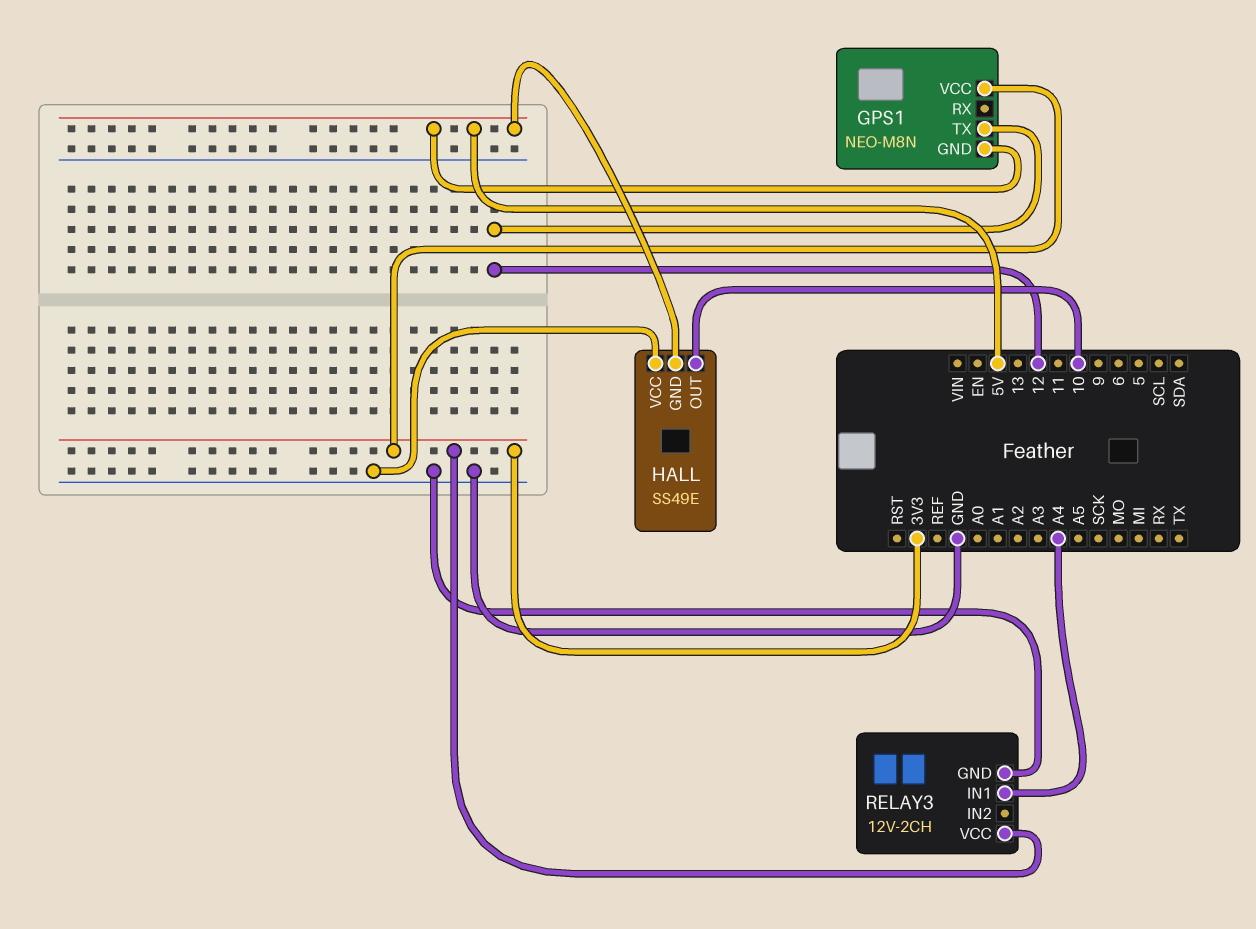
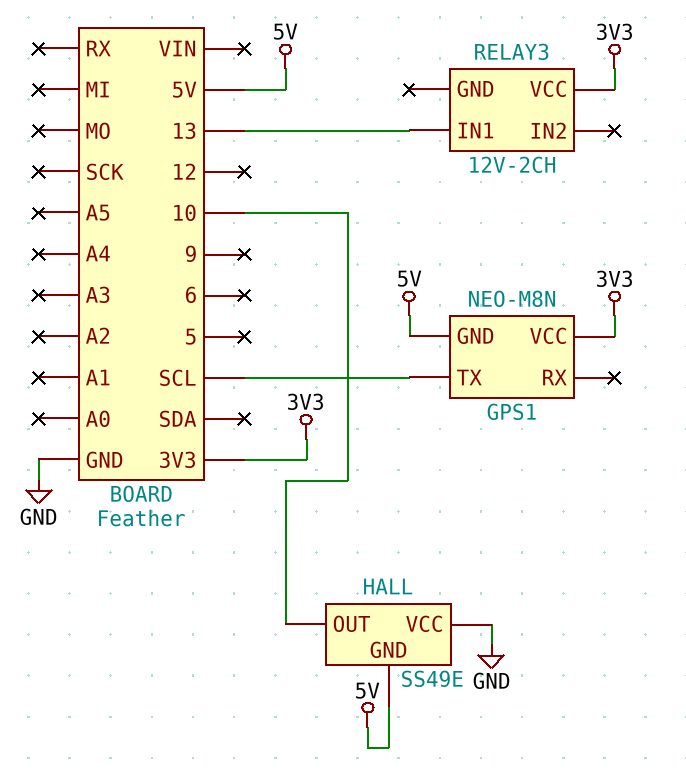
GPS1 pin TX: 12 -> SCL
RELAY3 pin GND: GND -> none
RELAY3 pin IN1: A4 -> 13

